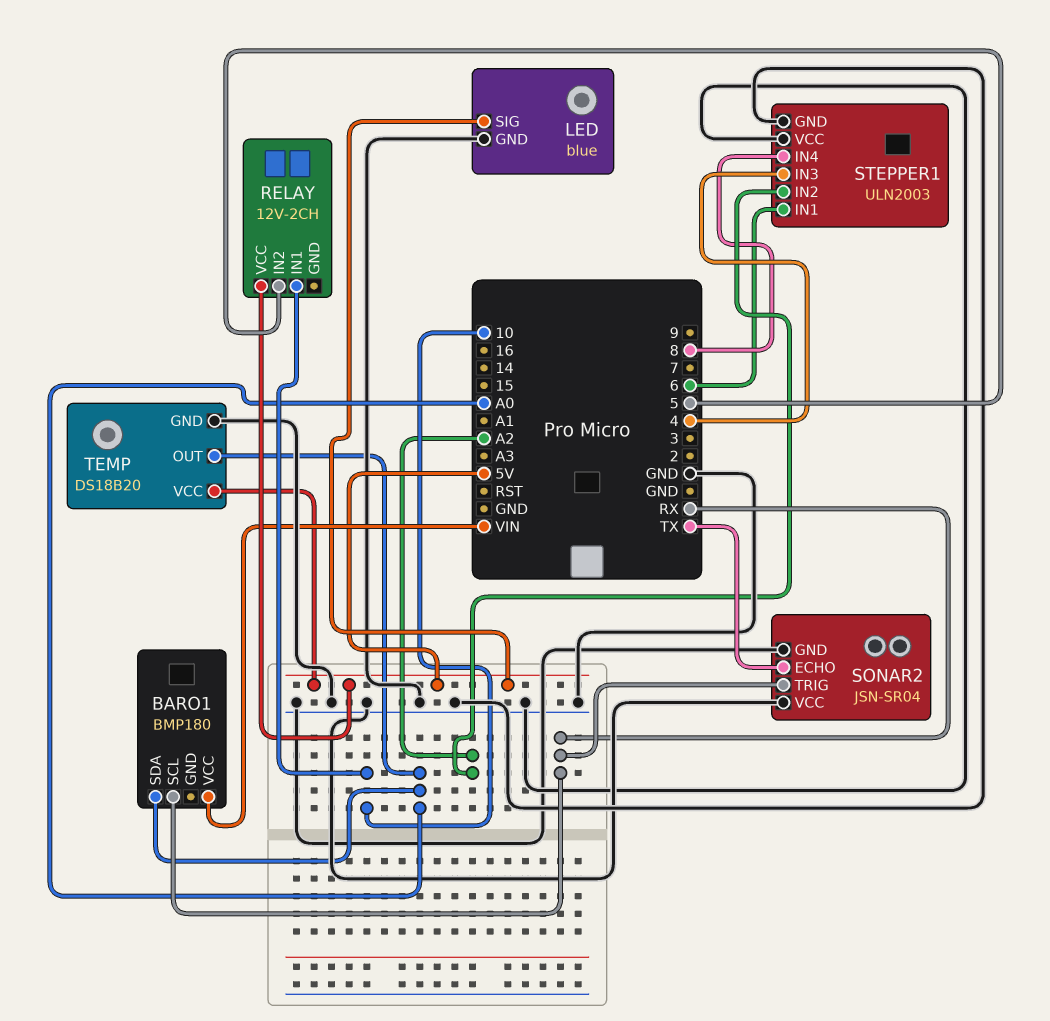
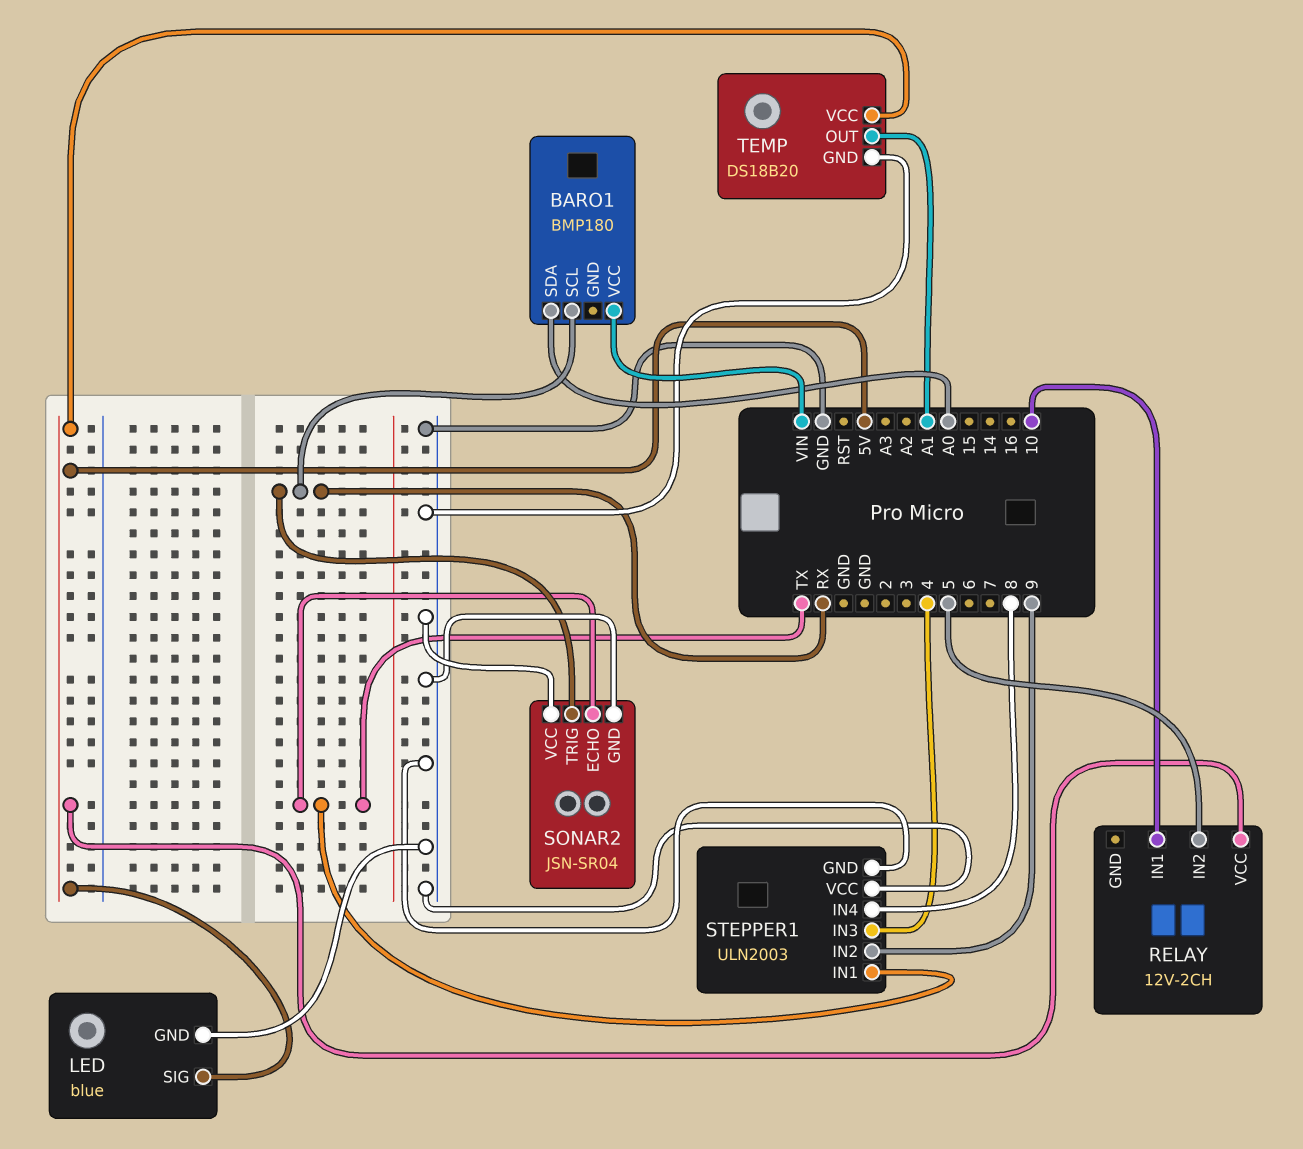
STEPPER1 pin IN1: 6 -> TX
STEPPER1 pin IN2: A2 -> 9
TEMP pin OUT: A0 -> A1

